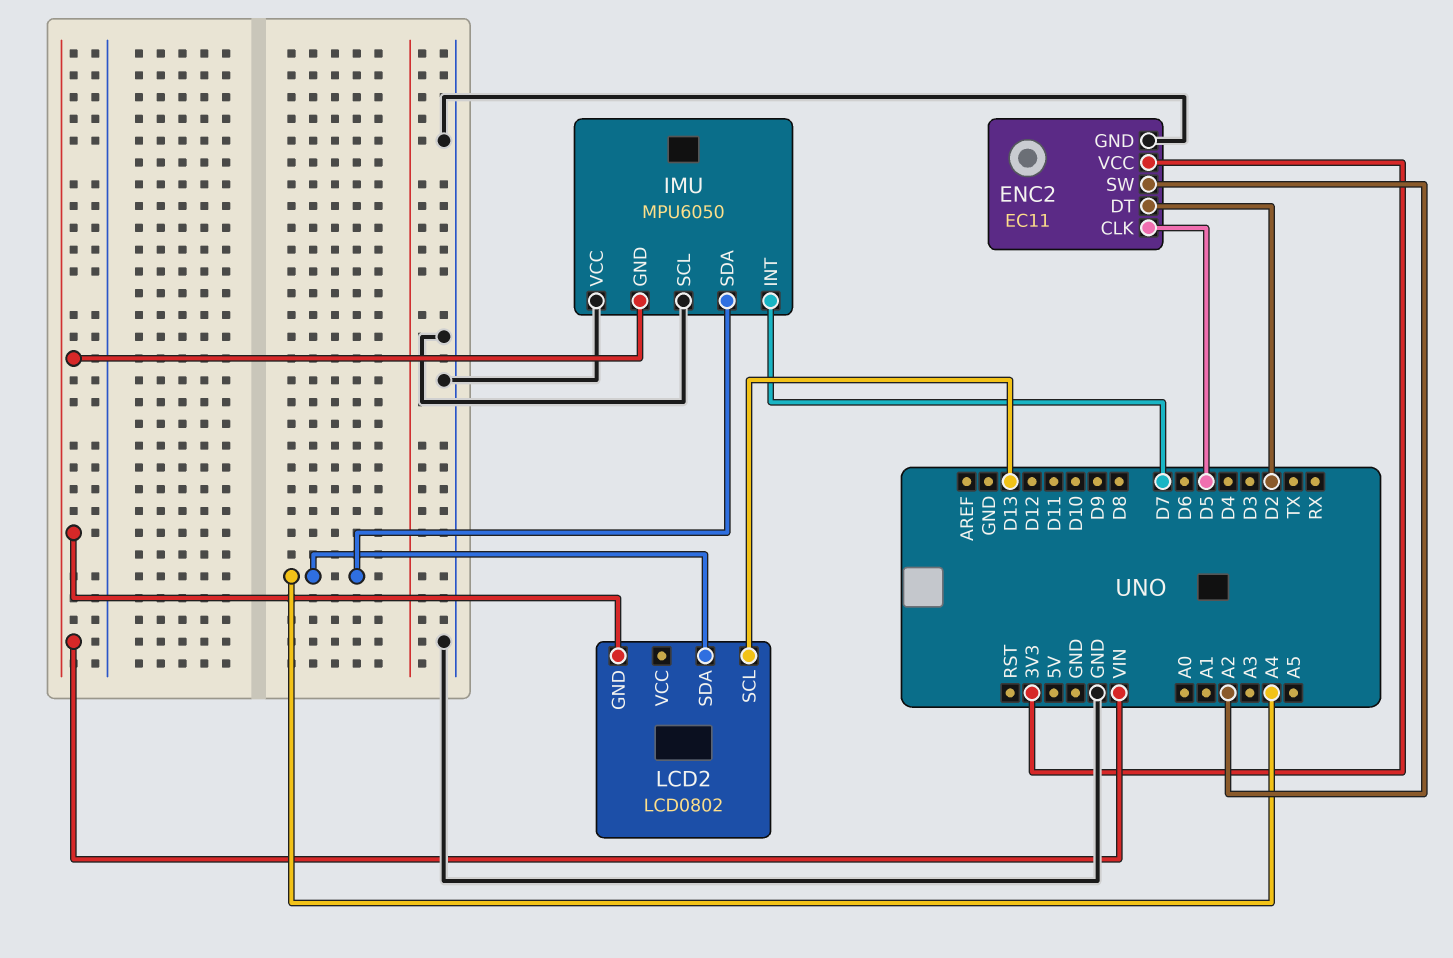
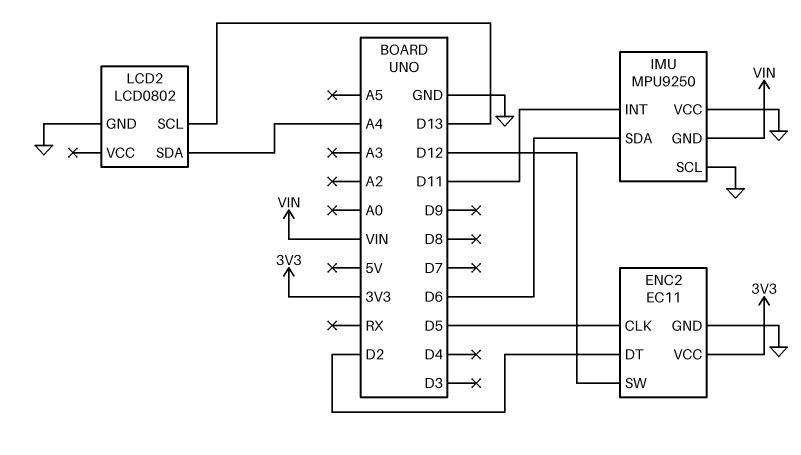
ENC2 pin SW: A2 -> D12
IMU: MPU6050 -> MPU9250
IMU pin INT: D7 -> D11
IMU pin SDA: A4 -> D6
LCD2 pin GND: VIN -> GND

